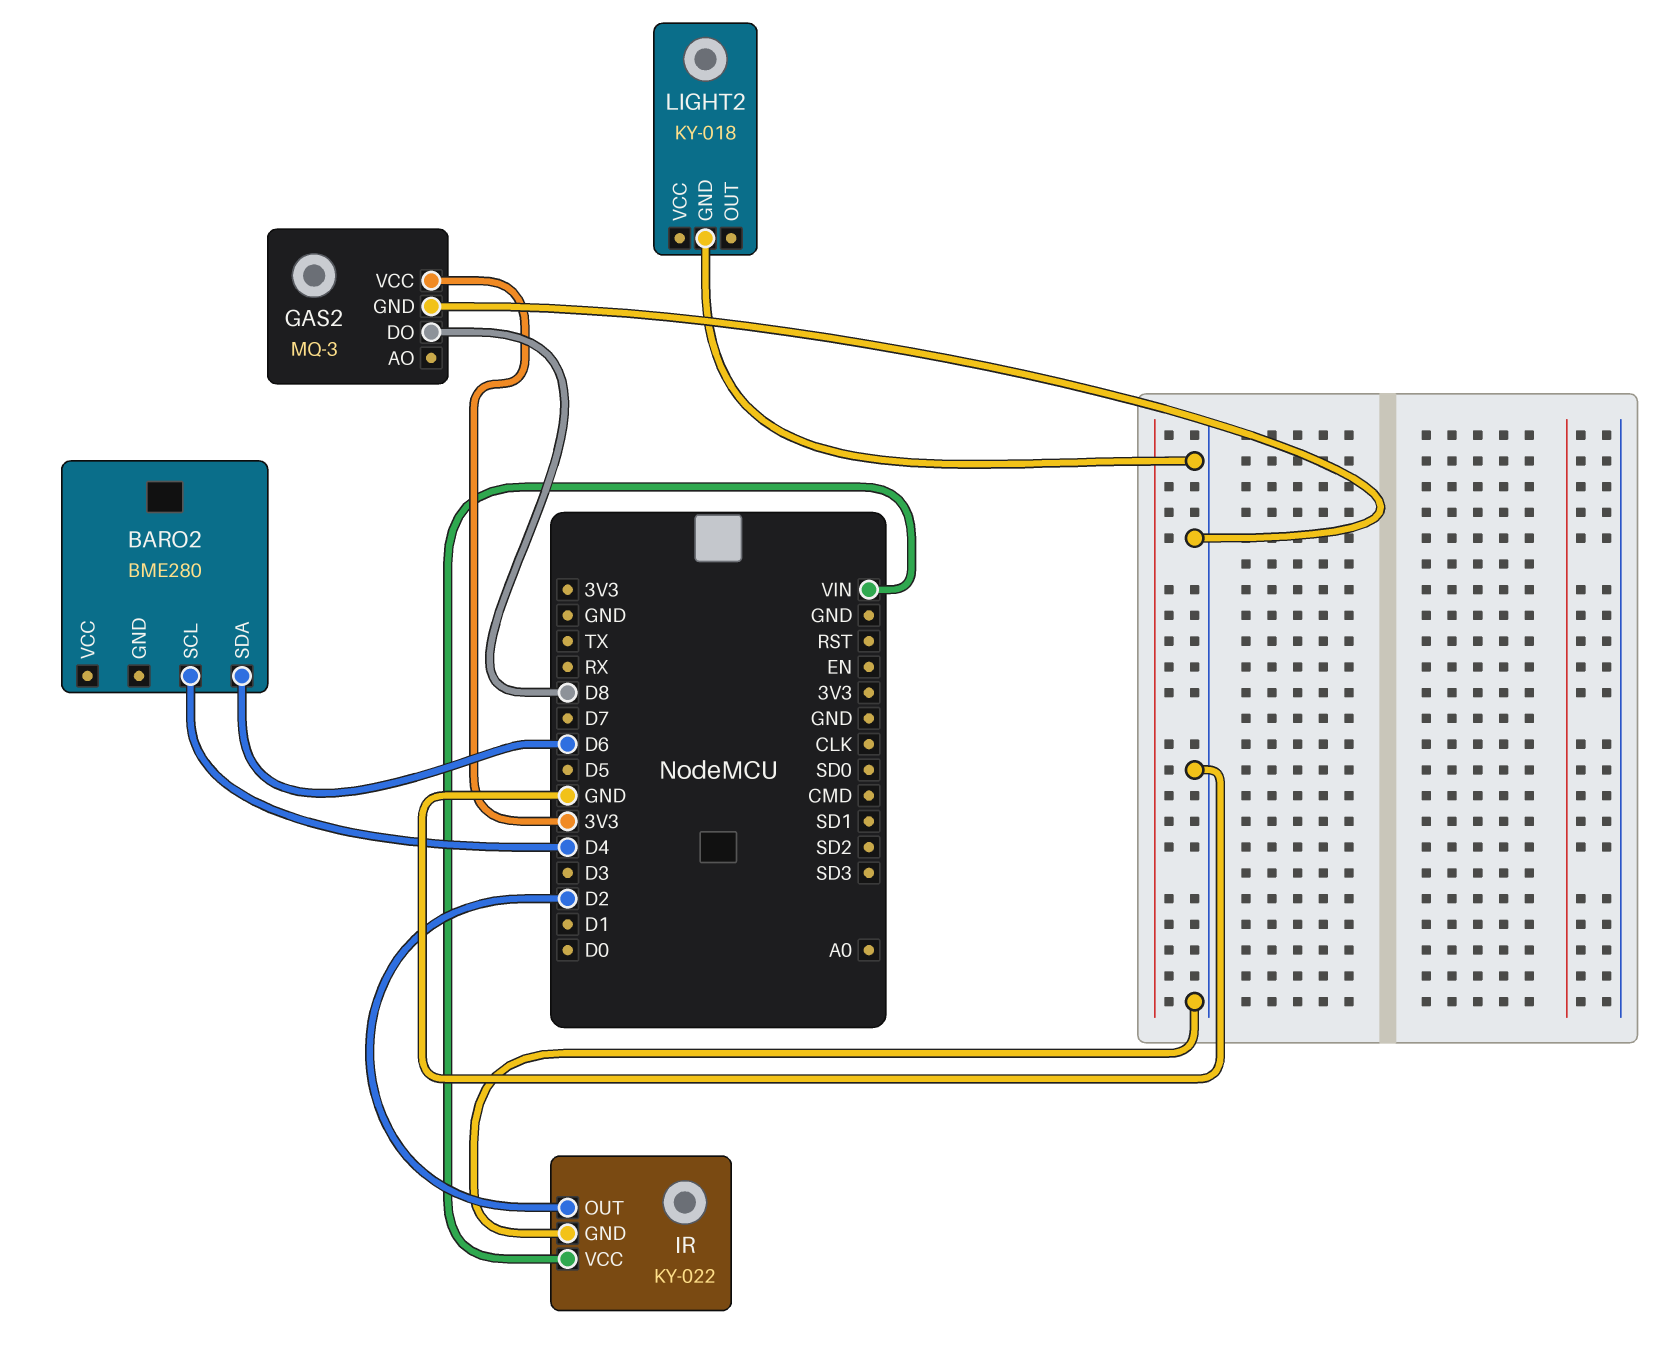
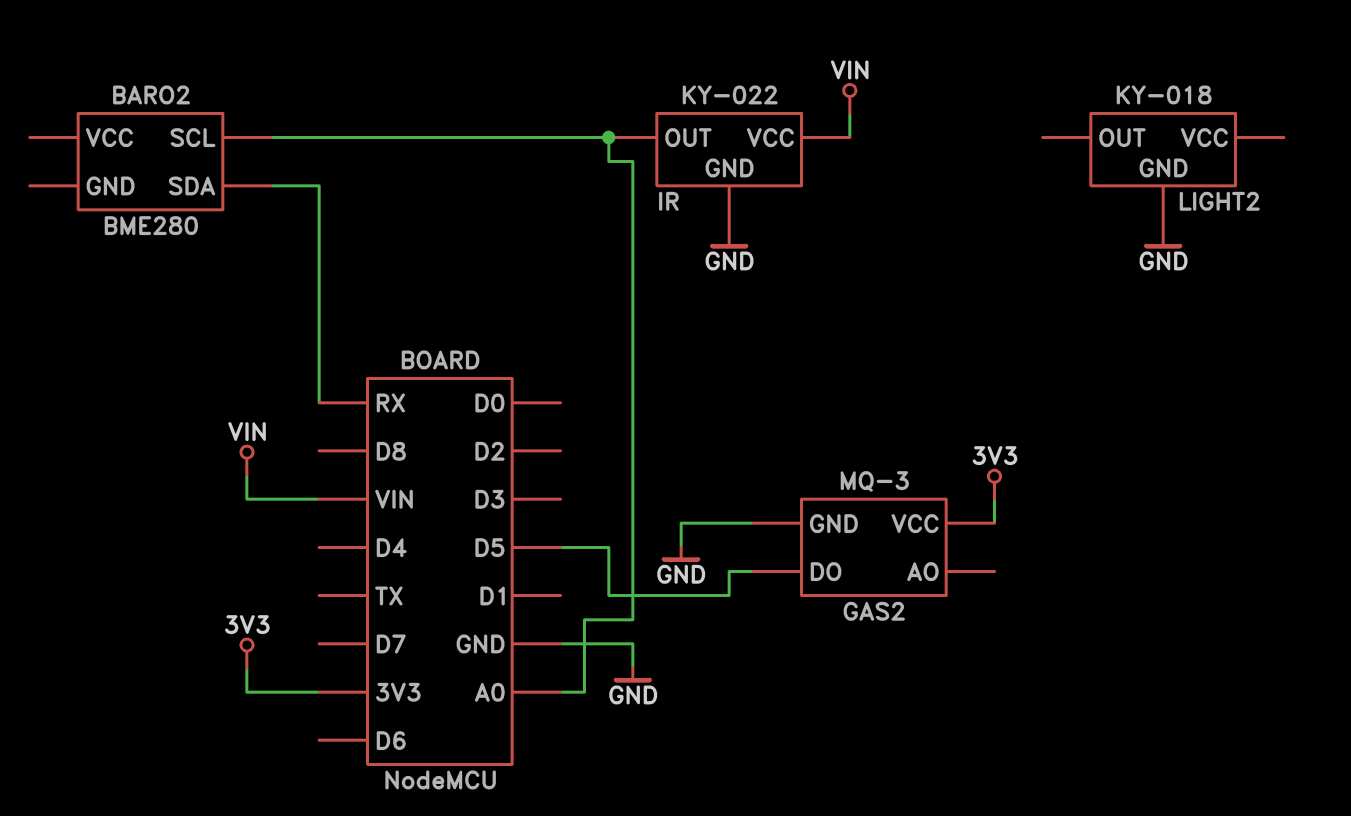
BARO2 pin SCL: D4 -> A0
BARO2 pin SDA: D6 -> RX
GAS2 pin DO: D8 -> D5
IR pin OUT: D2 -> A0

